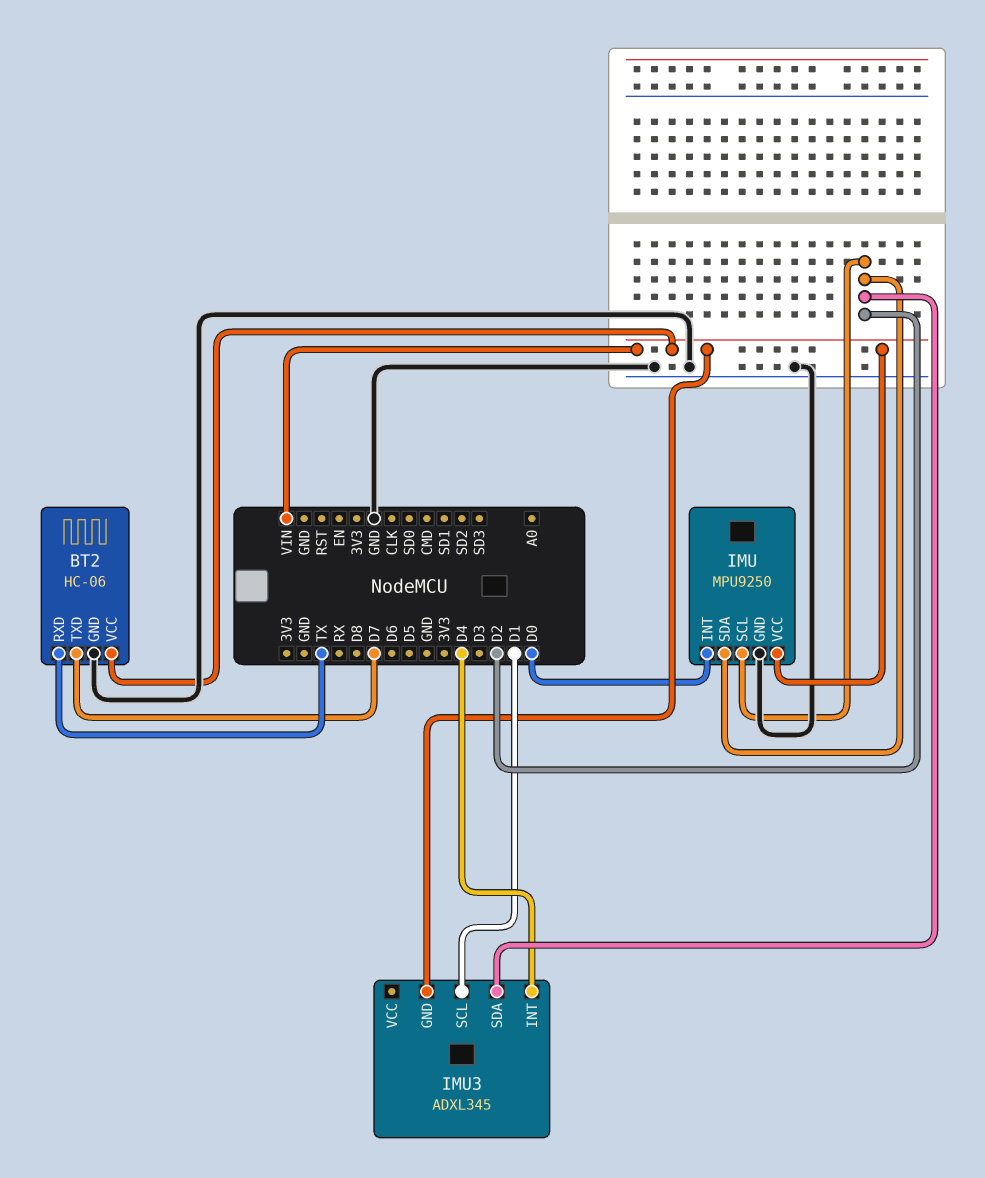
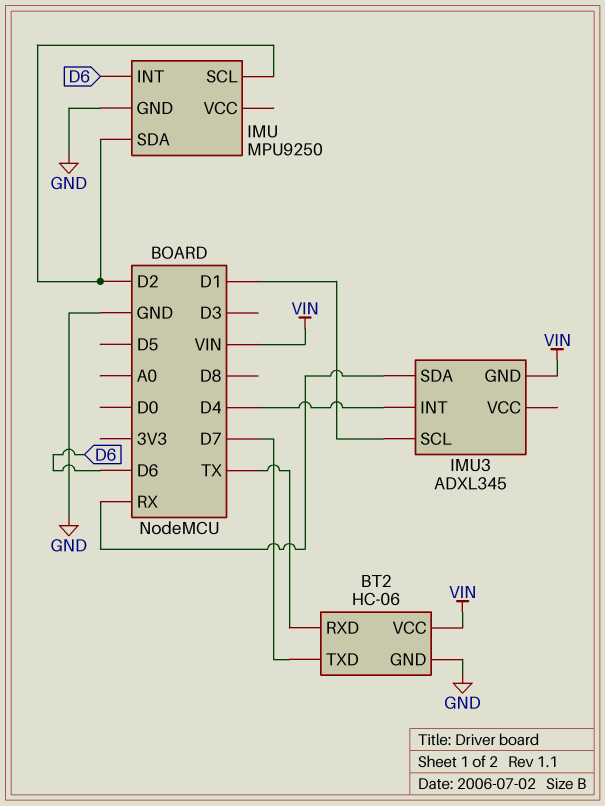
IMU pin INT: D0 -> D6
IMU pin VCC: VIN -> none
IMU3 pin SDA: D2 -> RX

